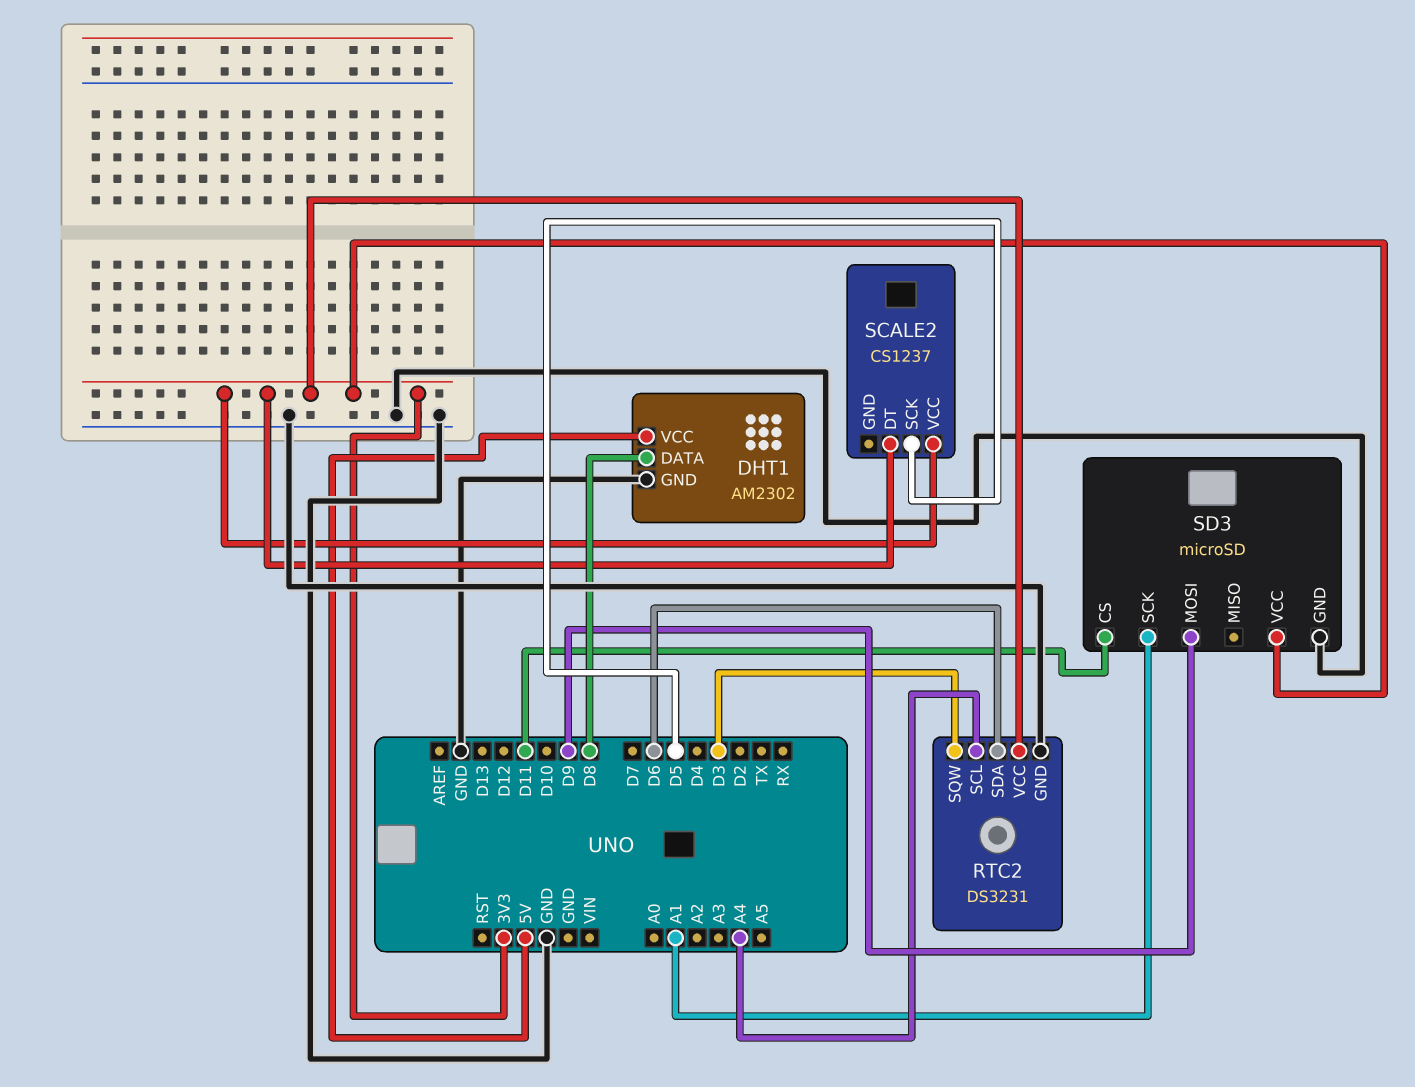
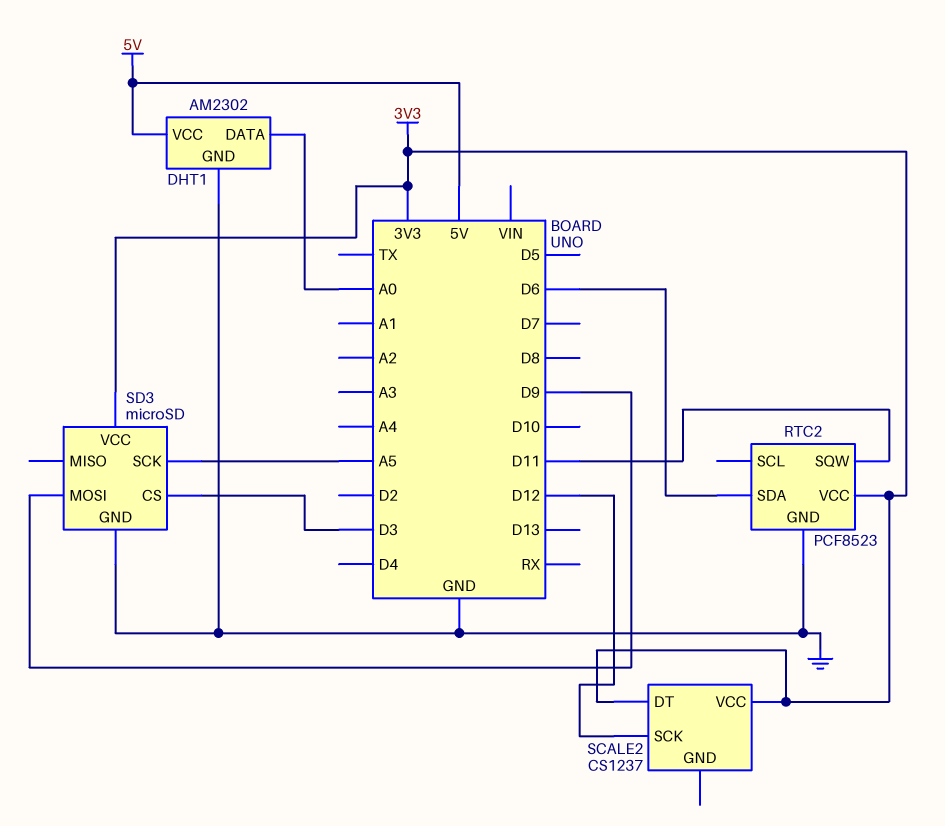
DHT1 pin DATA: D8 -> A0
RTC2: DS3231 -> PCF8523
RTC2 pin SCL: A4 -> none
RTC2 pin SQW: D3 -> D11
SCALE2 pin SCK: D5 -> D12
SD3 pin CS: D11 -> D3
SD3 pin SCK: A1 -> A5

